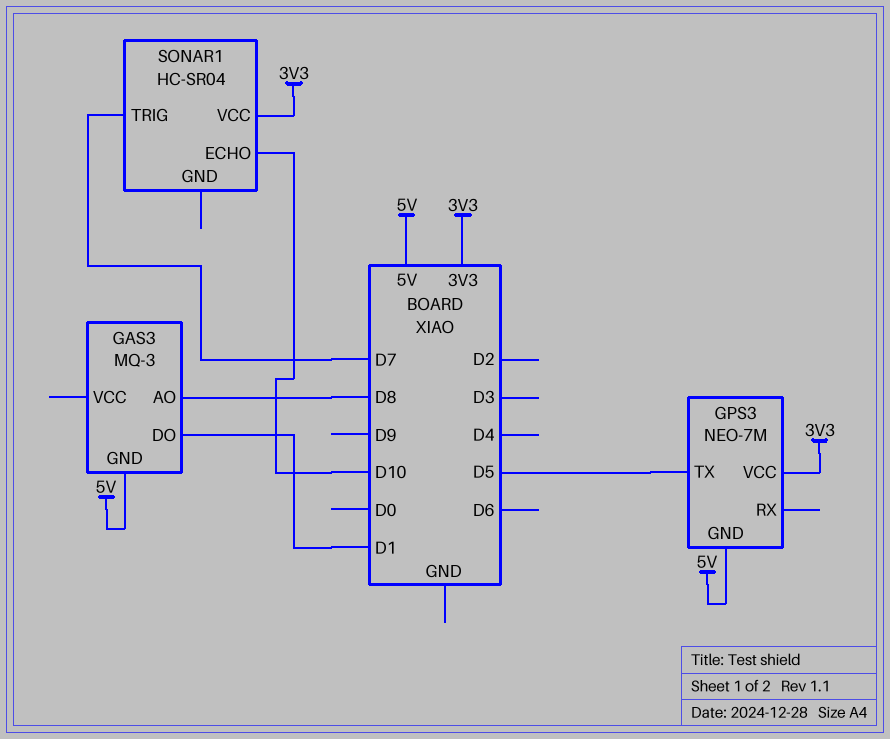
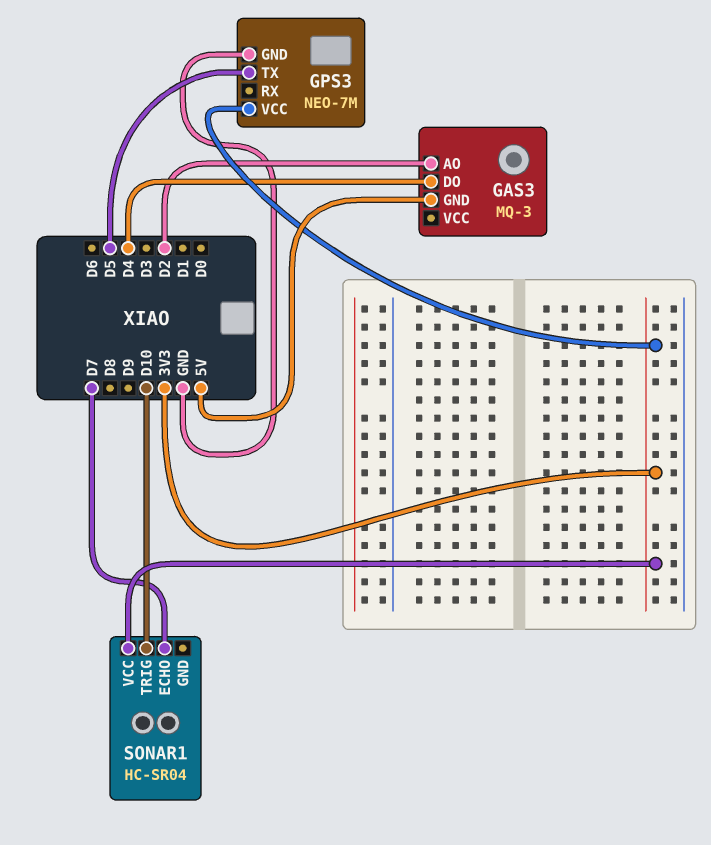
GAS3 pin AO: D8 -> D2
GAS3 pin DO: D1 -> D4
GPS3 pin GND: 5V -> GND
SONAR1 pin ECHO: D10 -> D7
SONAR1 pin TRIG: D7 -> D10

